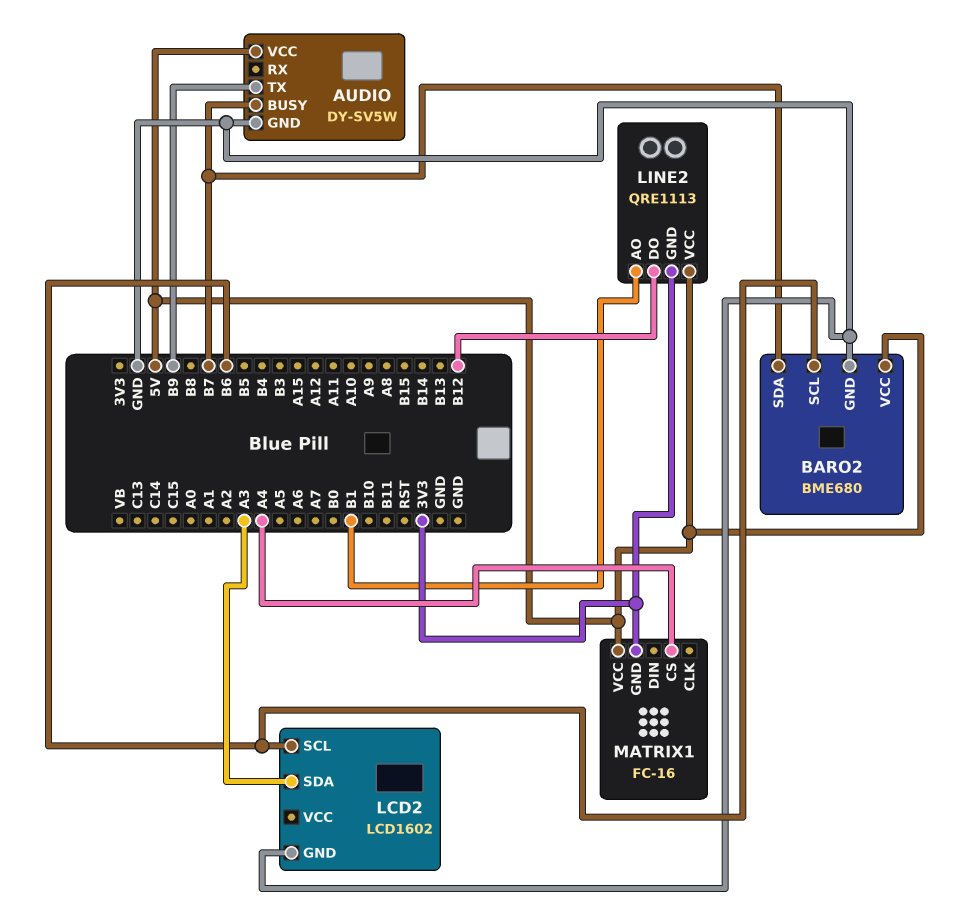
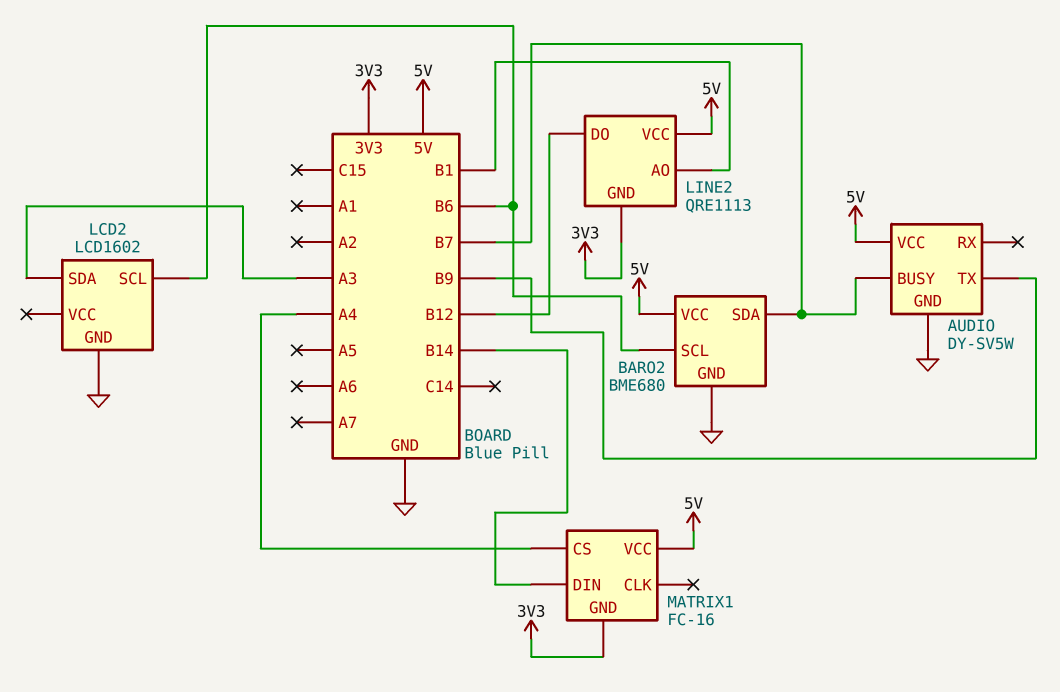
MATRIX1 pin DIN: none -> B14

